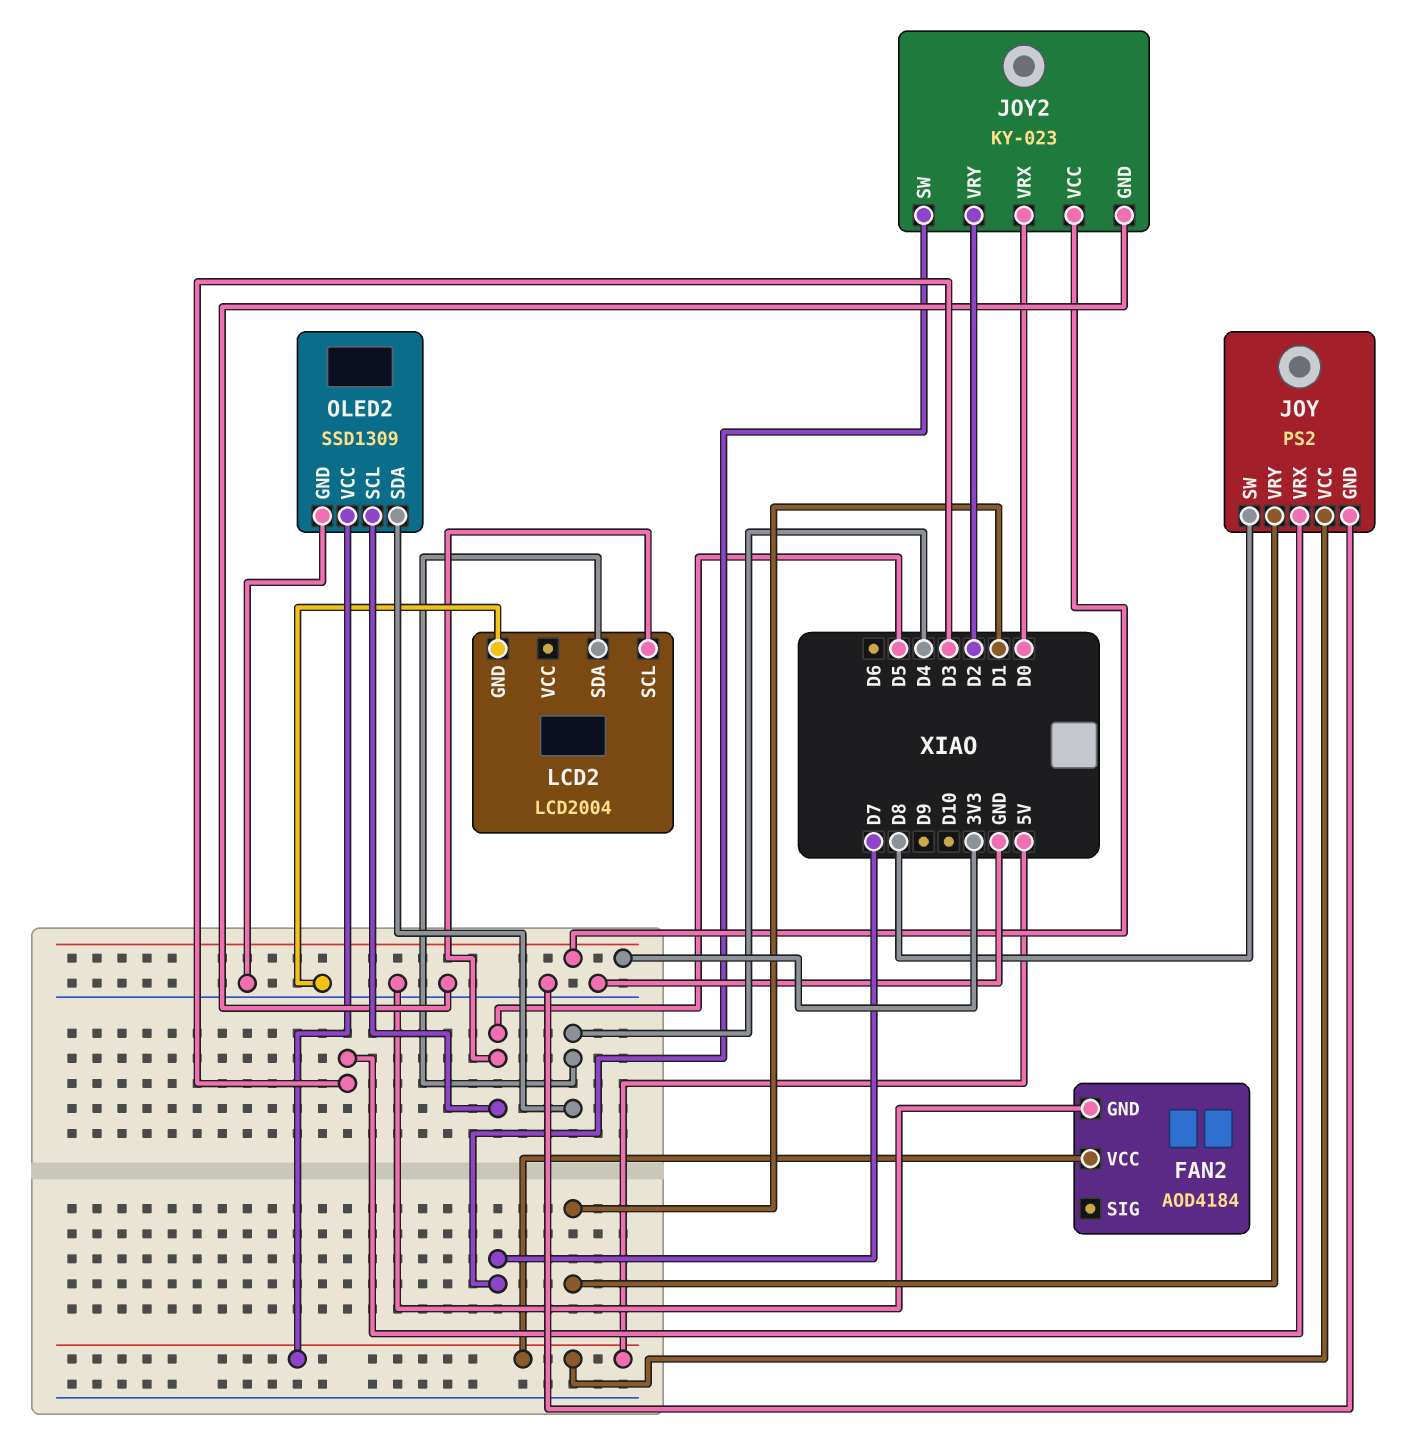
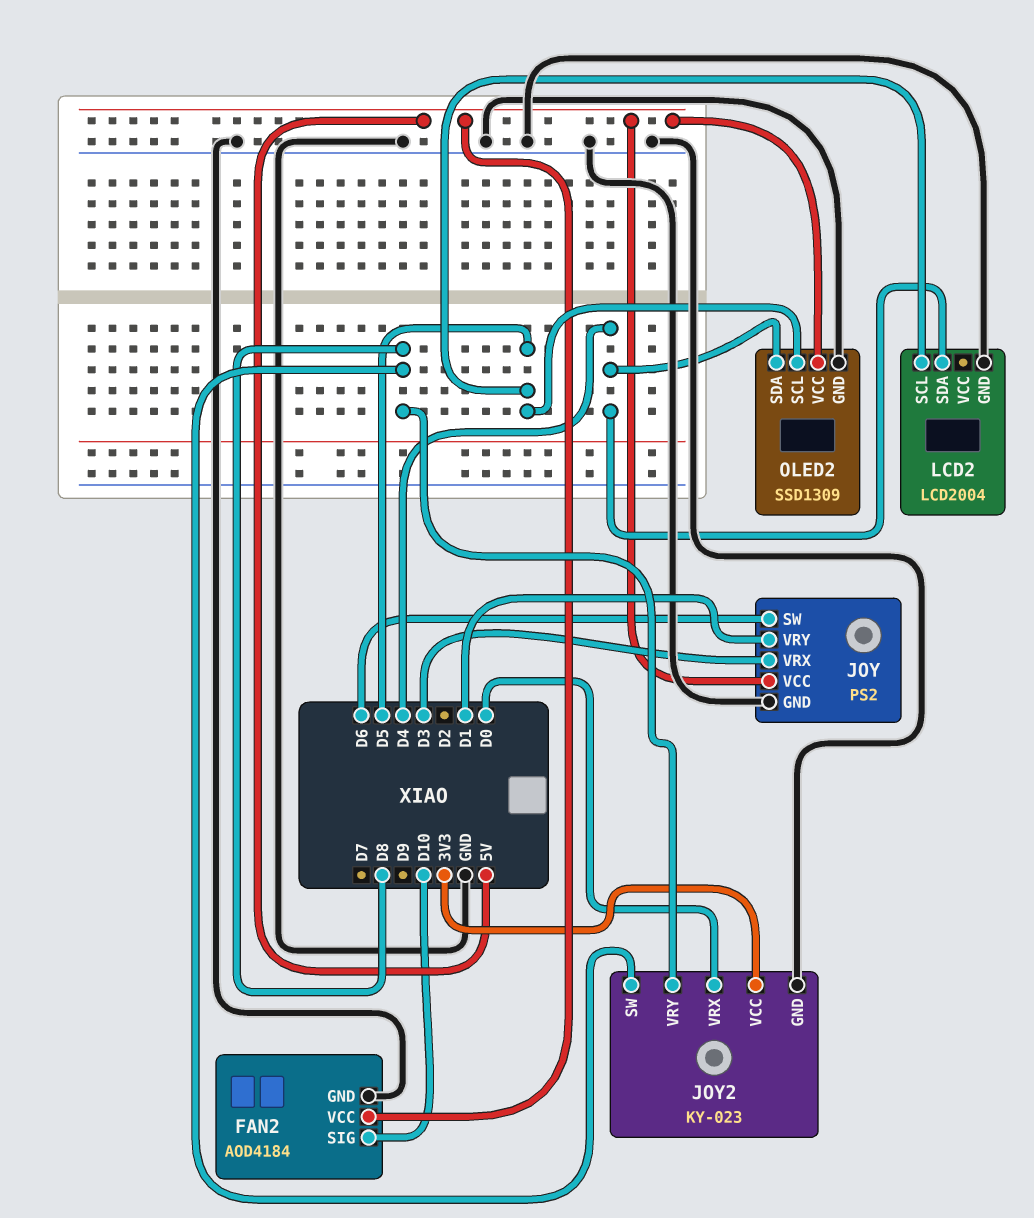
FAN2 pin SIG: none -> D10
JOY pin SW: D8 -> D6
JOY2 pin SW: D7 -> D8
JOY2 pin VRY: D2 -> D8

